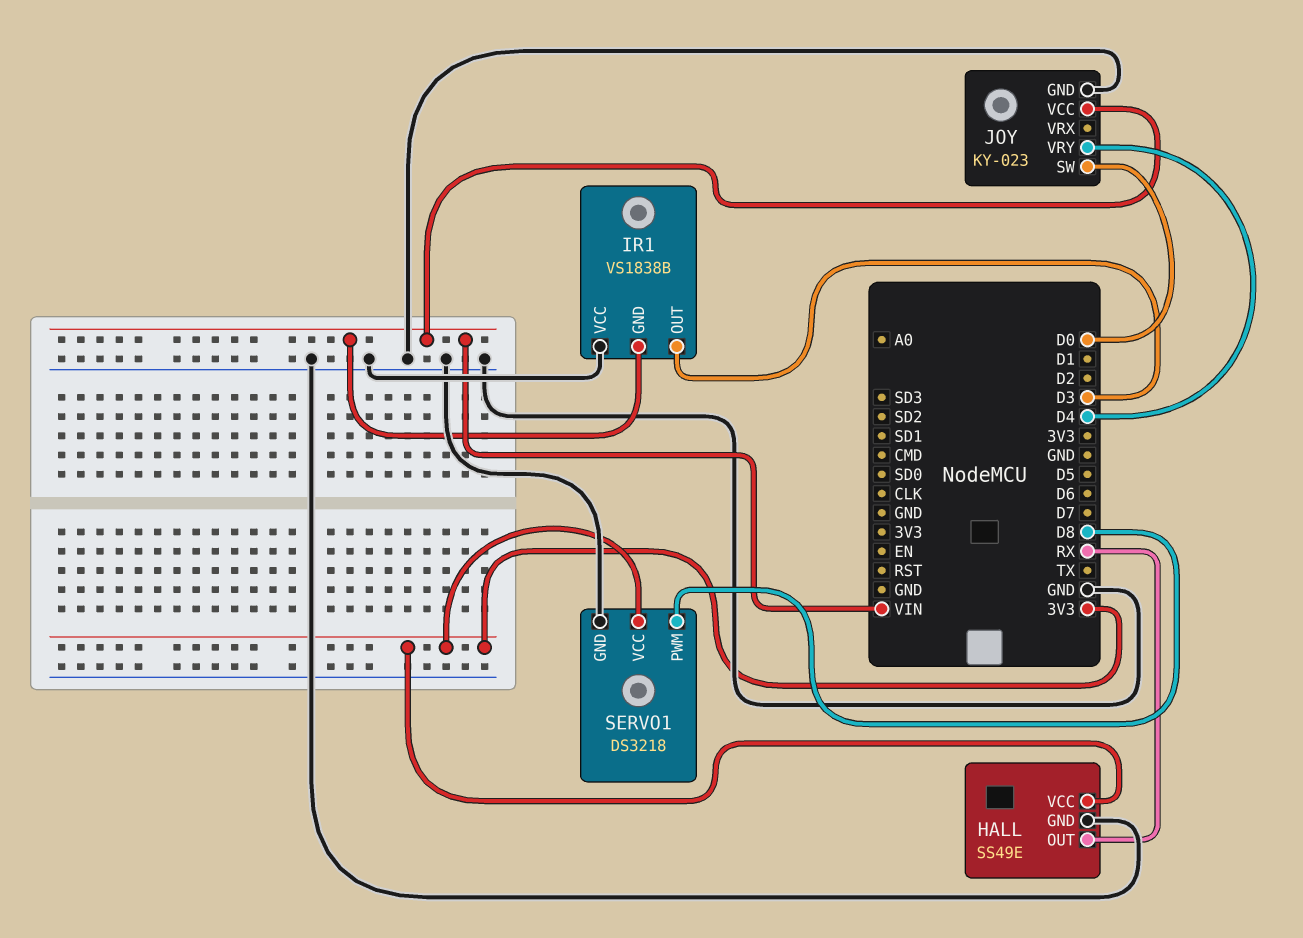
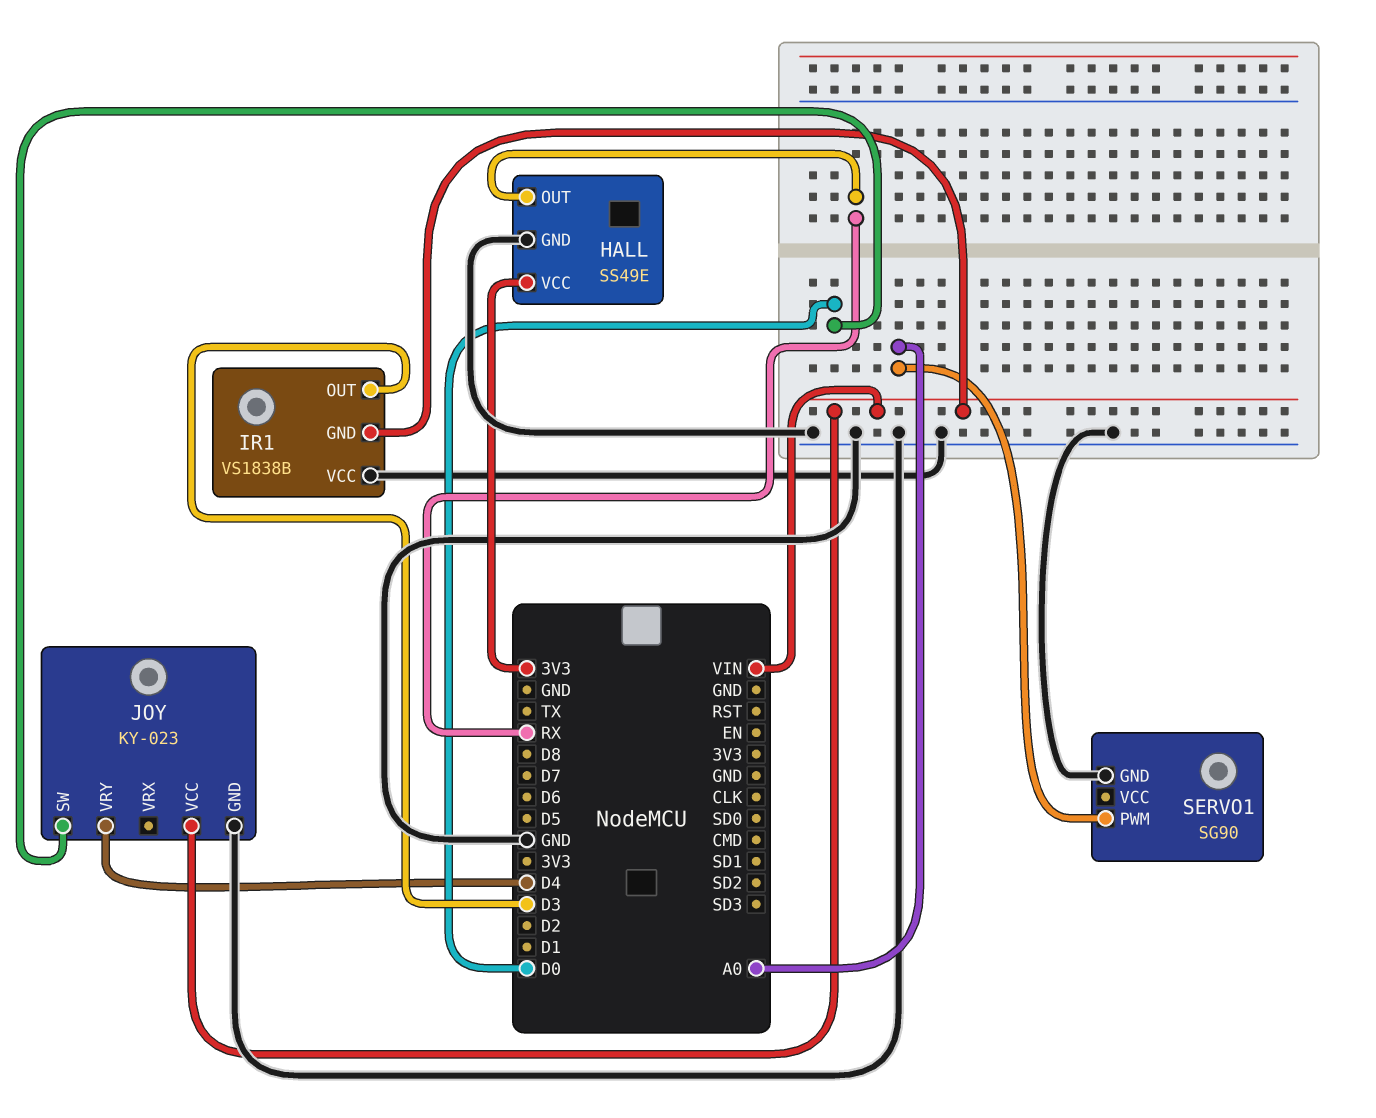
SERVO1: DS3218 -> SG90
SERVO1 pin PWM: D8 -> A0
SERVO1 pin VCC: 3V3 -> none

